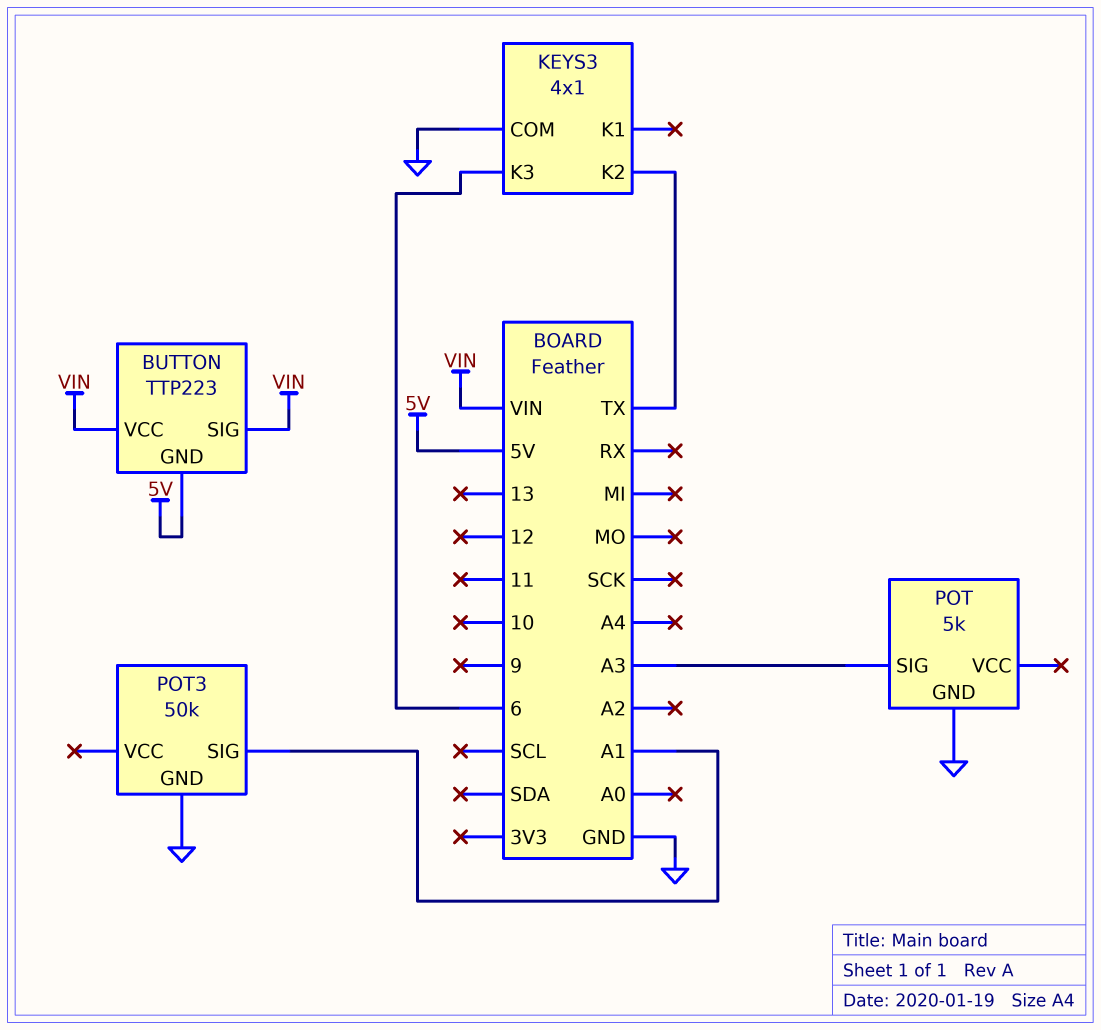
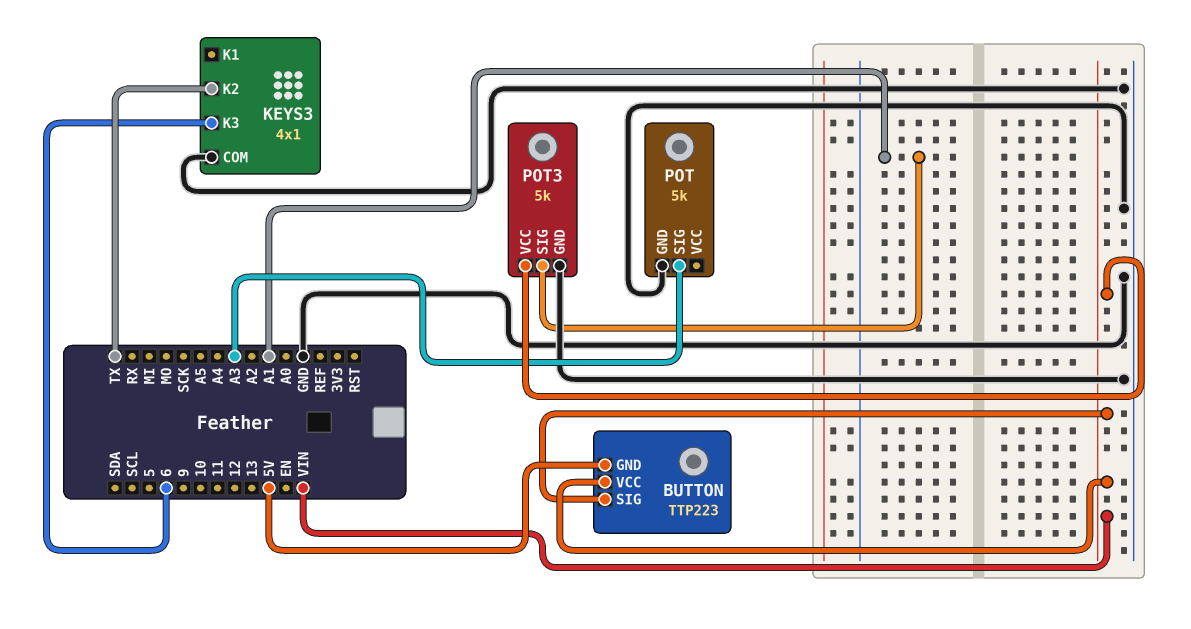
POT3: 50k -> 5k
POT3 pin VCC: none -> VIN

